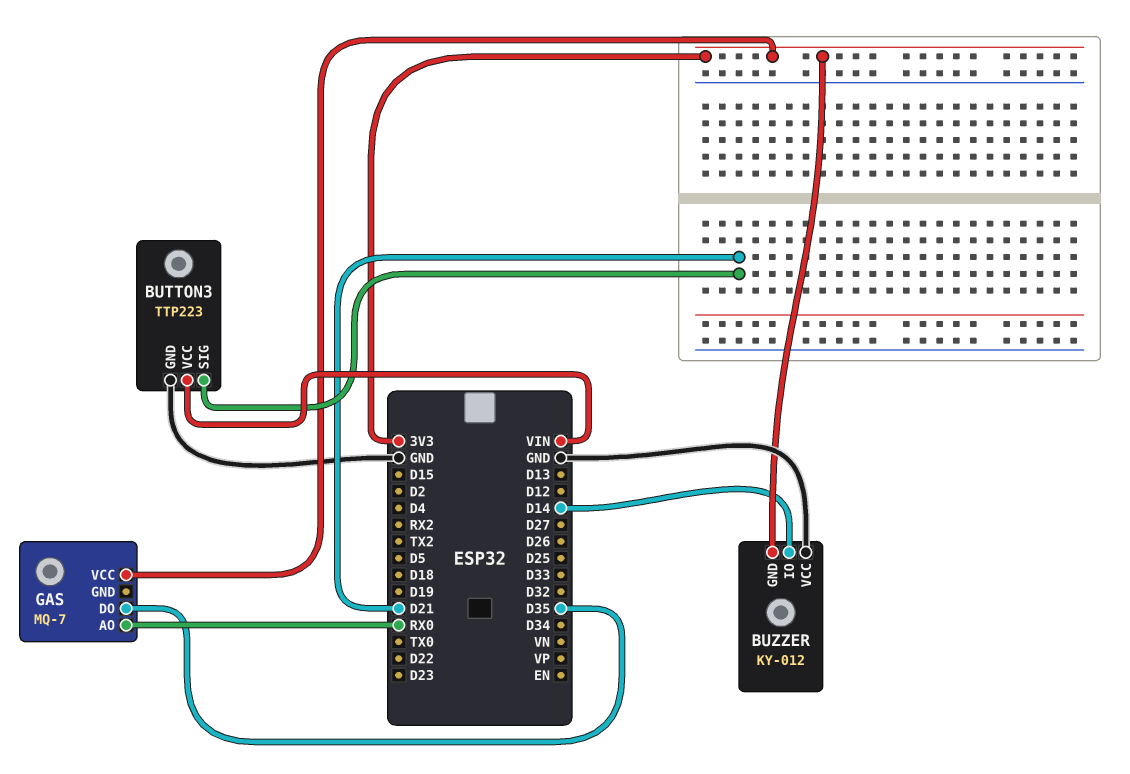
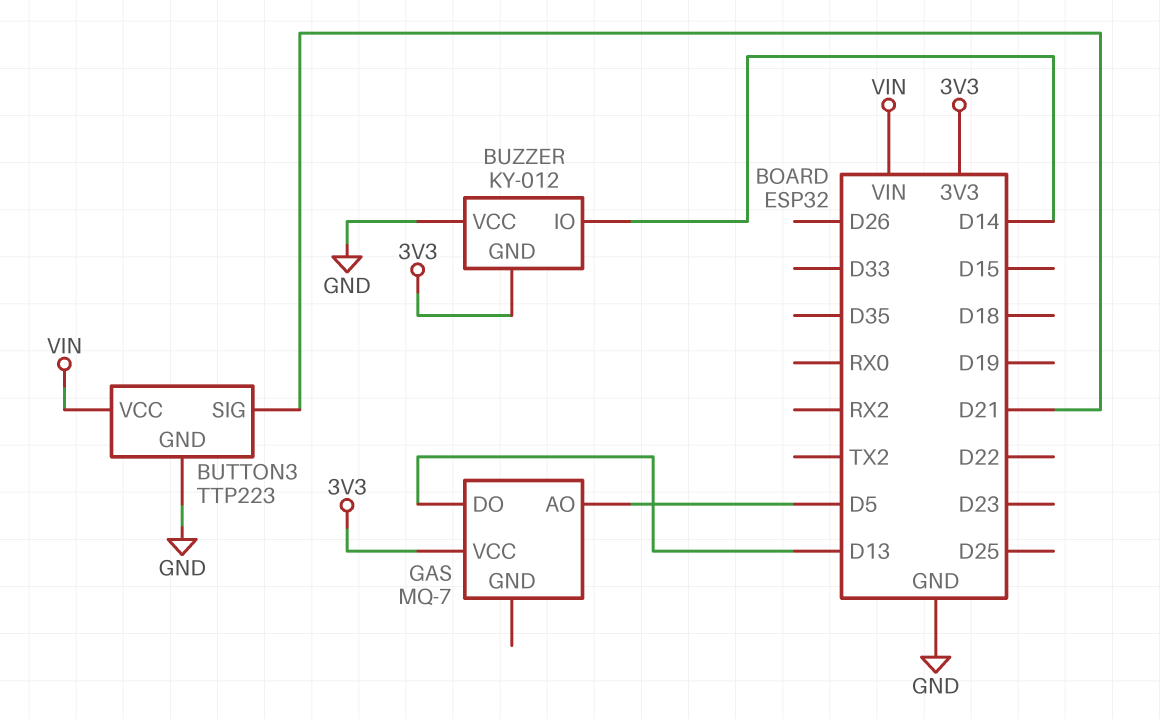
GAS pin AO: RX0 -> D5
GAS pin DO: D35 -> D13

